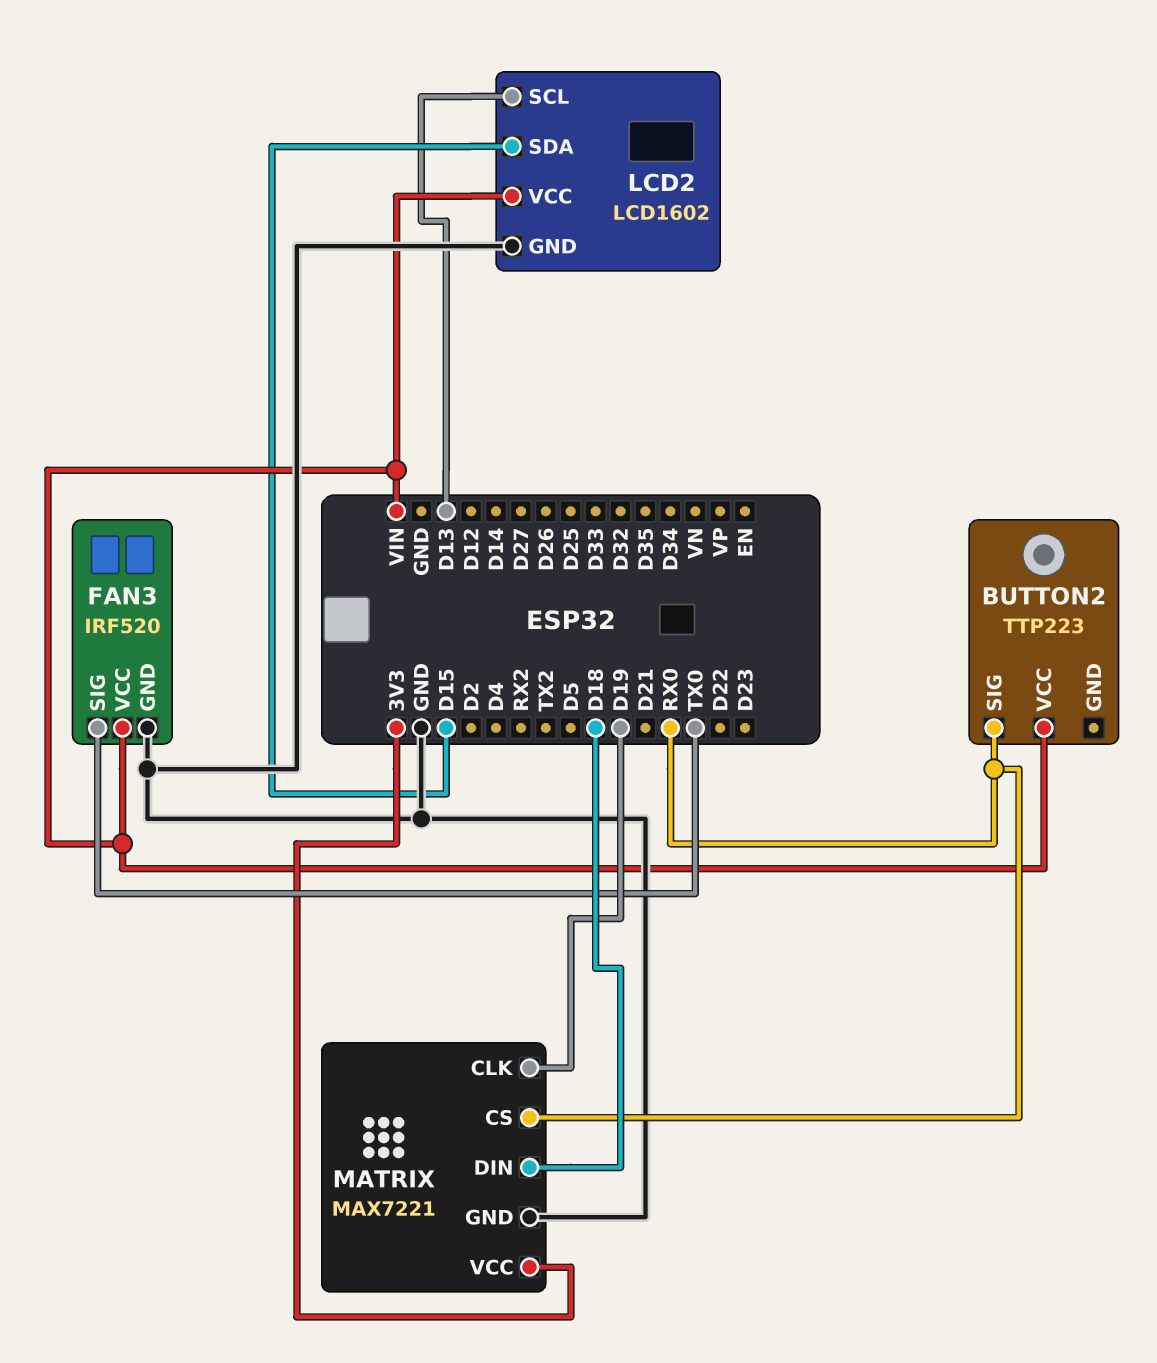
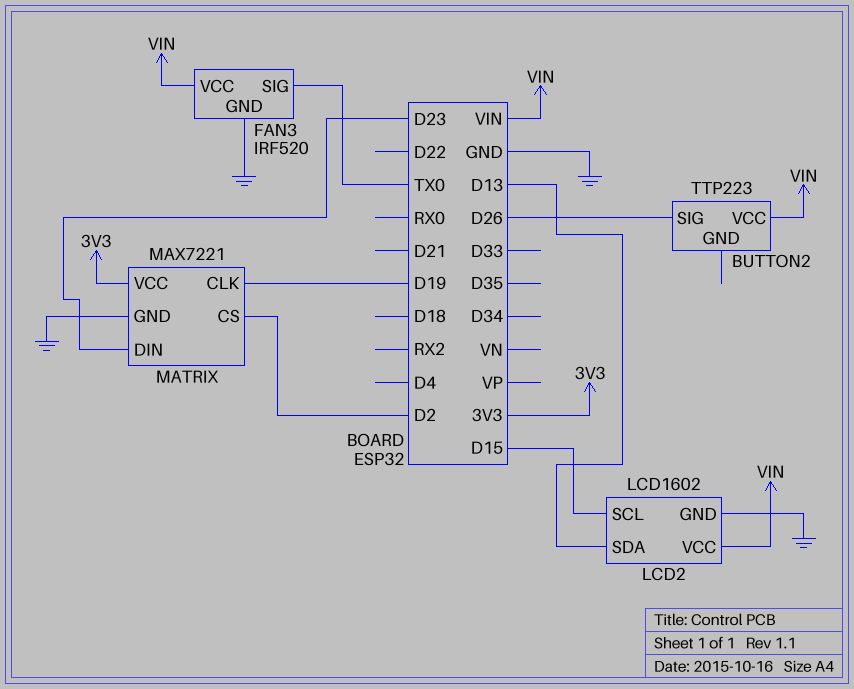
BUTTON2 pin SIG: RX0 -> D26
LCD2 pin SCL: D13 -> D15
LCD2 pin SDA: D15 -> D13
MATRIX pin CS: RX0 -> D2
MATRIX pin DIN: D18 -> D23

